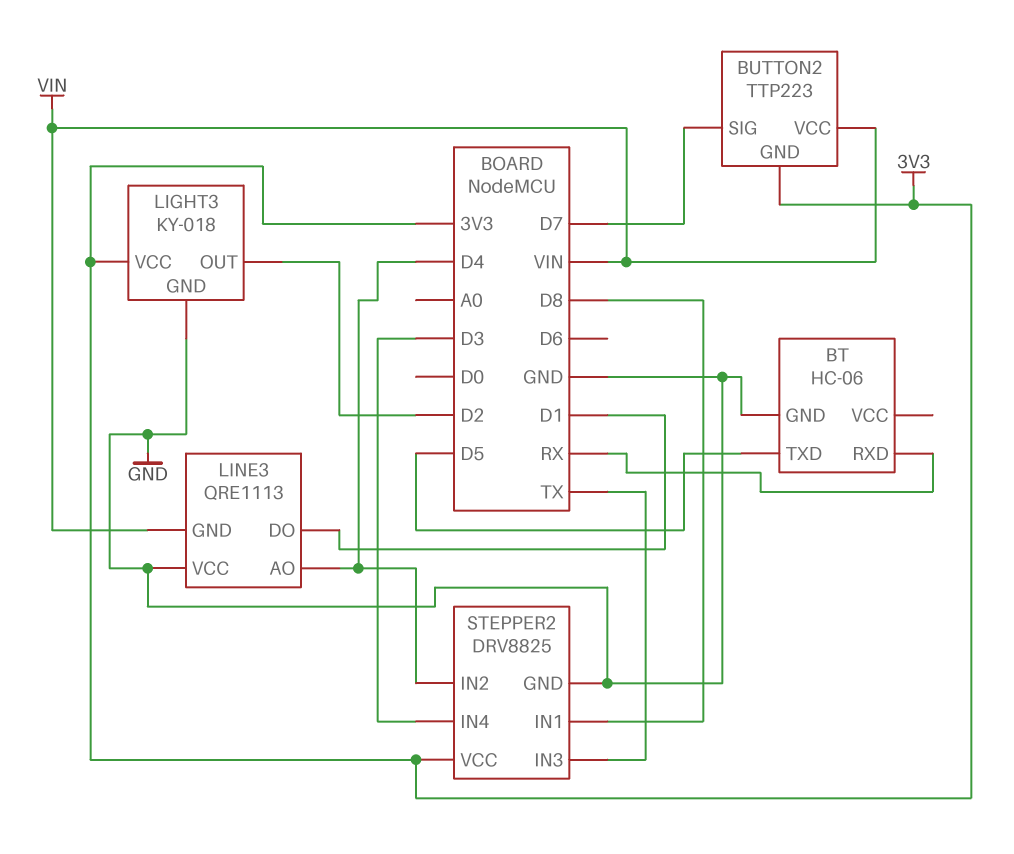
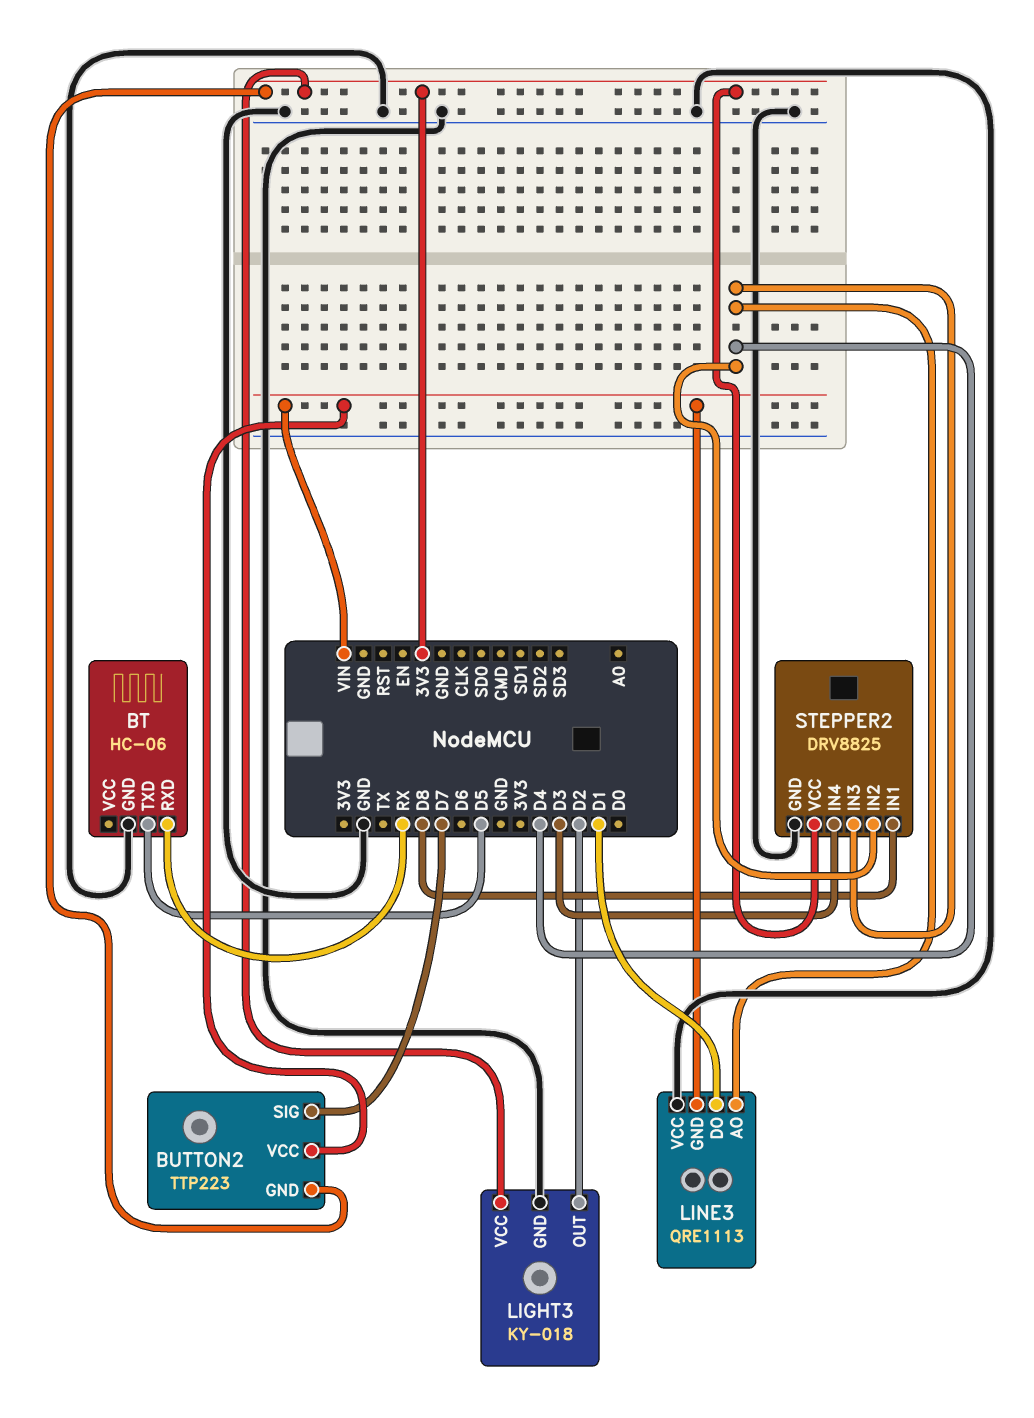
STEPPER2 pin IN3: TX -> D4

